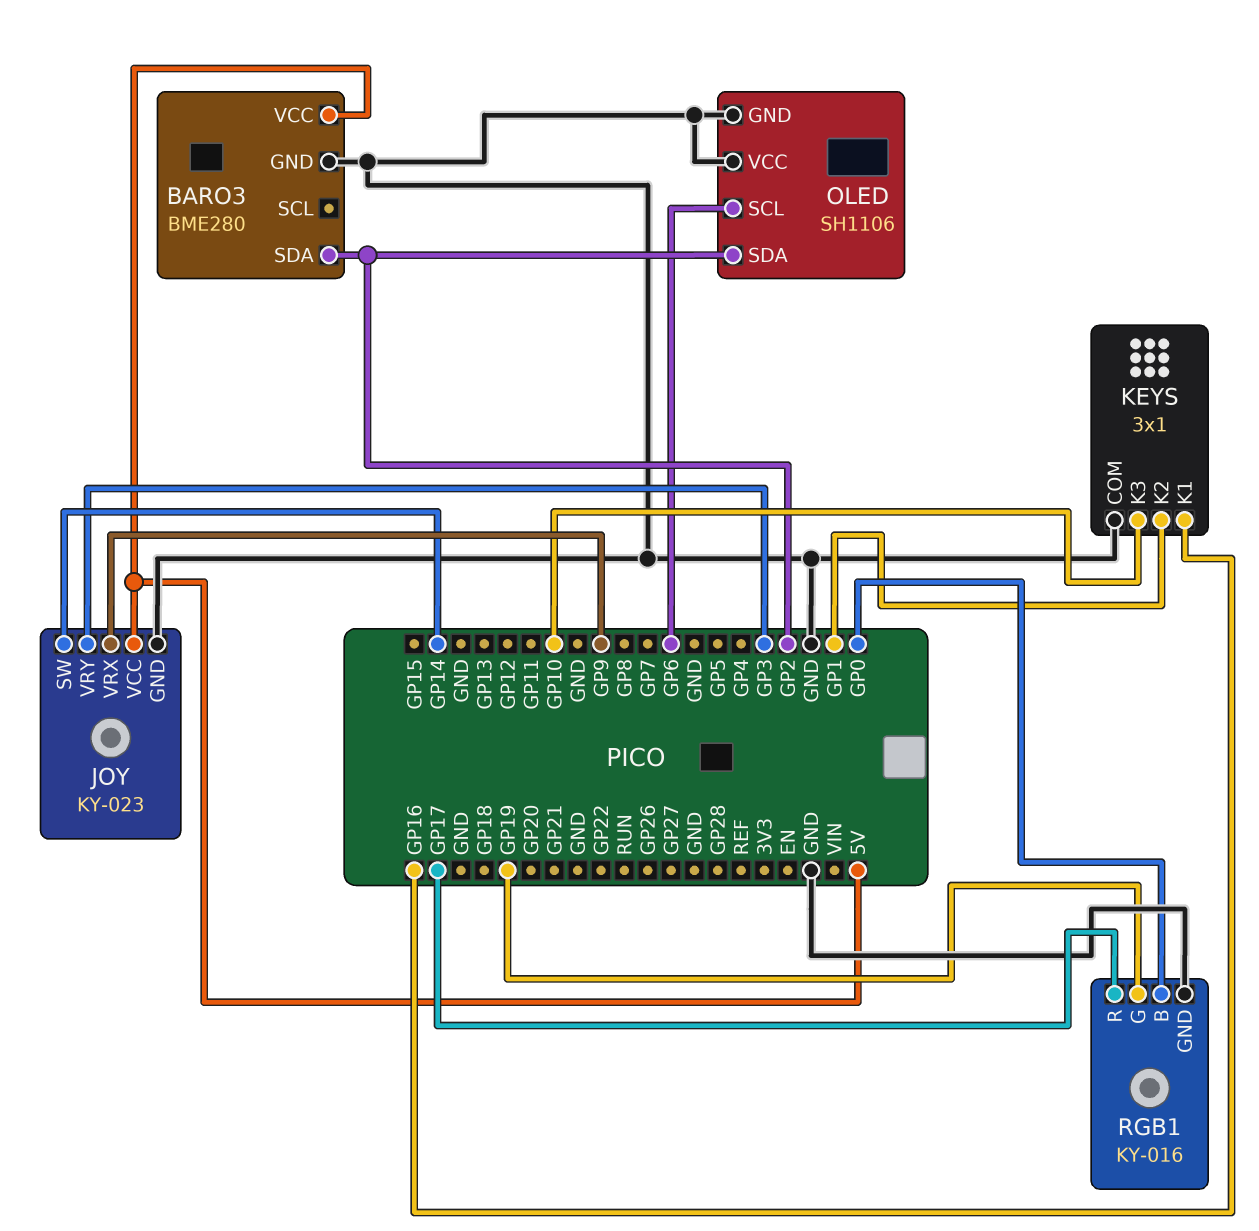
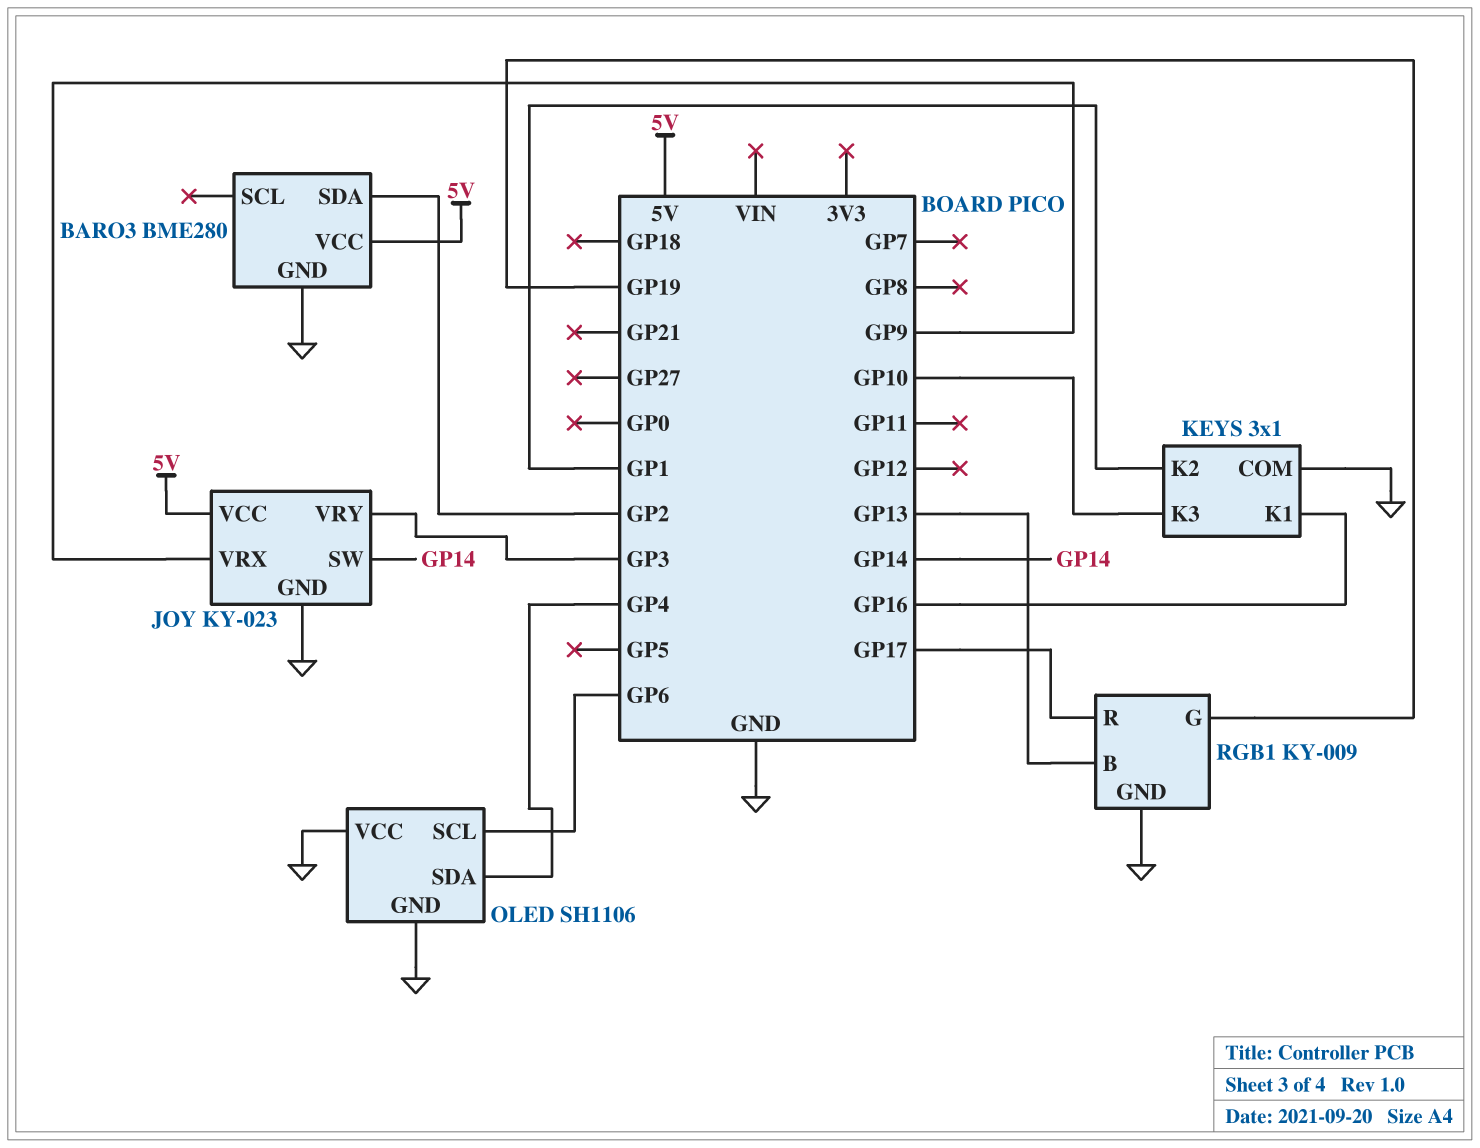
OLED pin SDA: GP2 -> GP4
RGB1: KY-016 -> KY-009
RGB1 pin B: GP0 -> GP13

